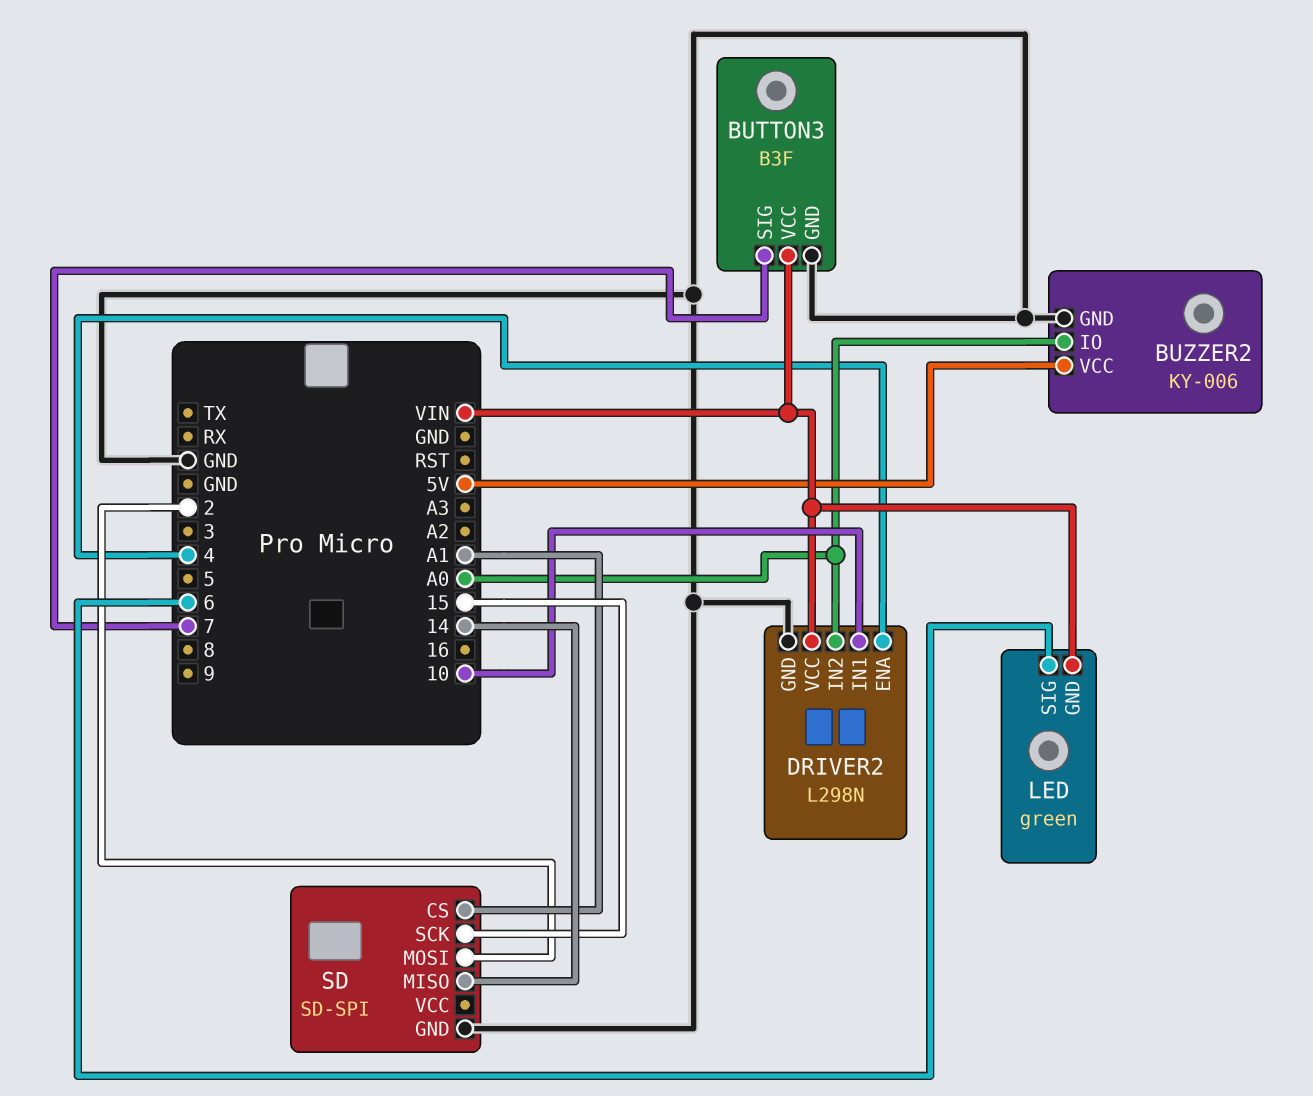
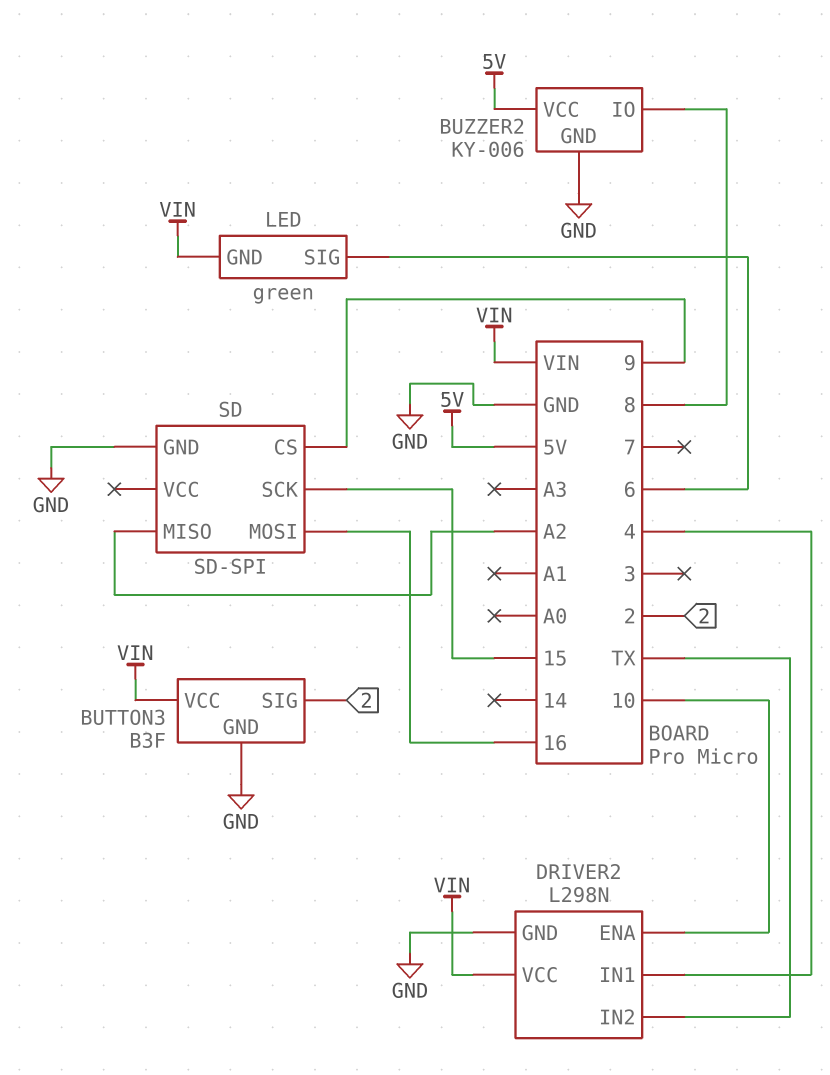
BUTTON3 pin SIG: 7 -> 2
BUZZER2 pin IO: A0 -> 8
DRIVER2 pin ENA: 4 -> 10
DRIVER2 pin IN1: 10 -> 4
DRIVER2 pin IN2: A0 -> TX
SD pin CS: A1 -> 9
SD pin MISO: 14 -> A2
SD pin MOSI: 2 -> 16

